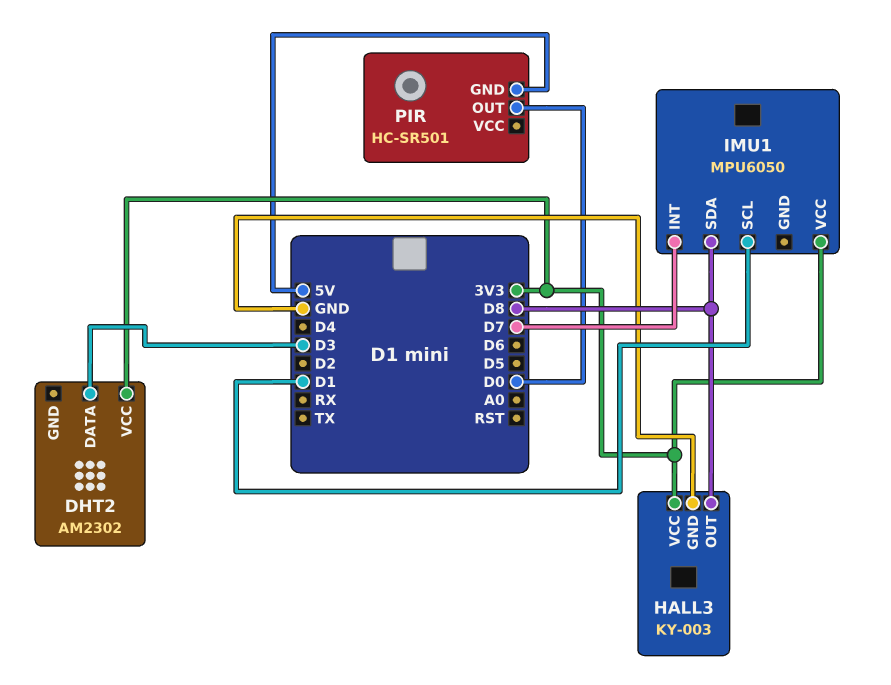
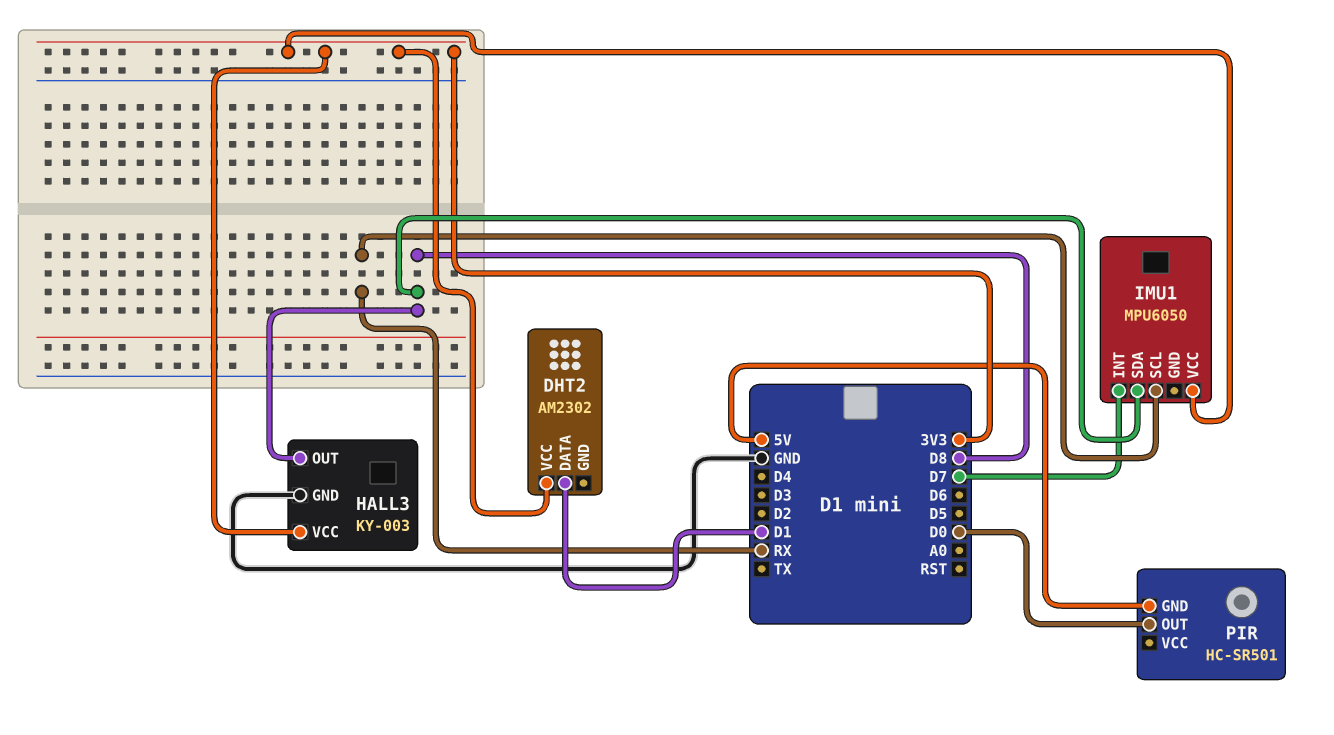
DHT2 pin DATA: D3 -> D1
IMU1 pin SCL: D1 -> RX

